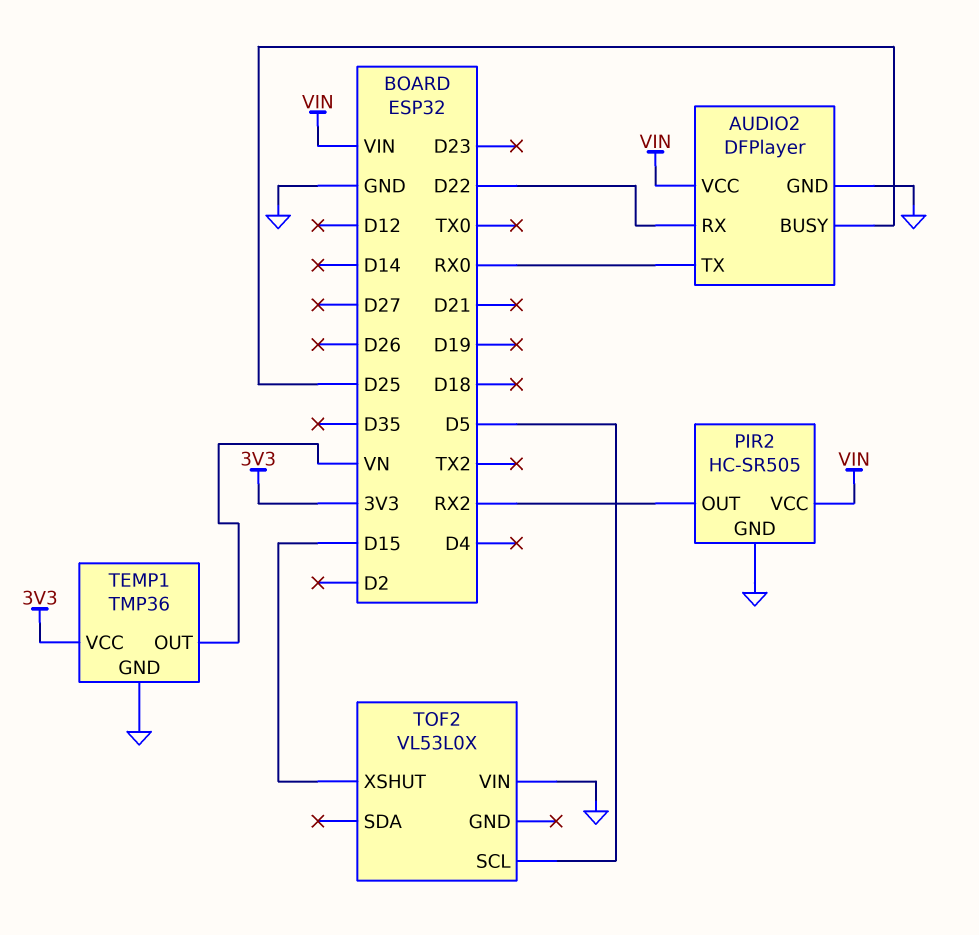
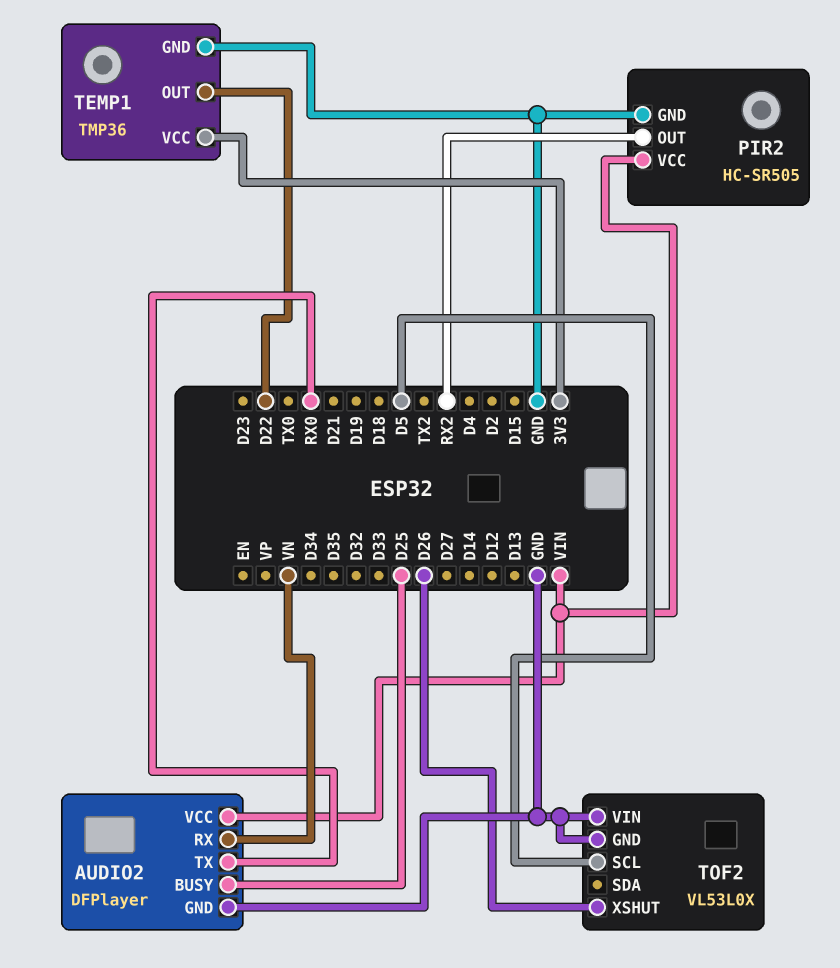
AUDIO2 pin RX: D22 -> VN
TEMP1 pin OUT: VN -> D22
TOF2 pin GND: none -> GND
TOF2 pin XSHUT: D15 -> D26

